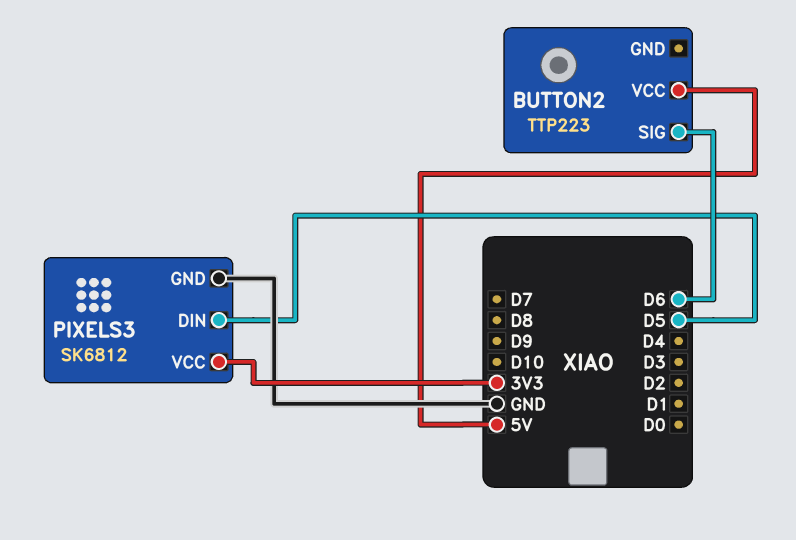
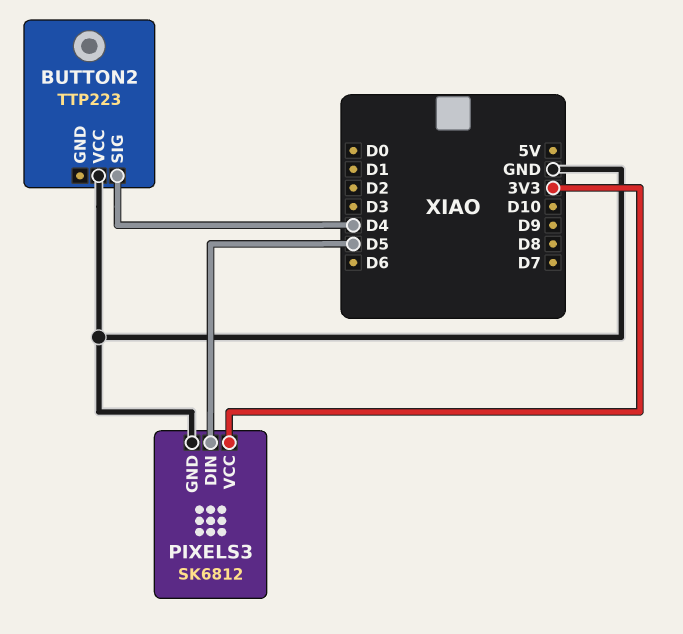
BUTTON2 pin SIG: D6 -> D4
BUTTON2 pin VCC: 5V -> GND

